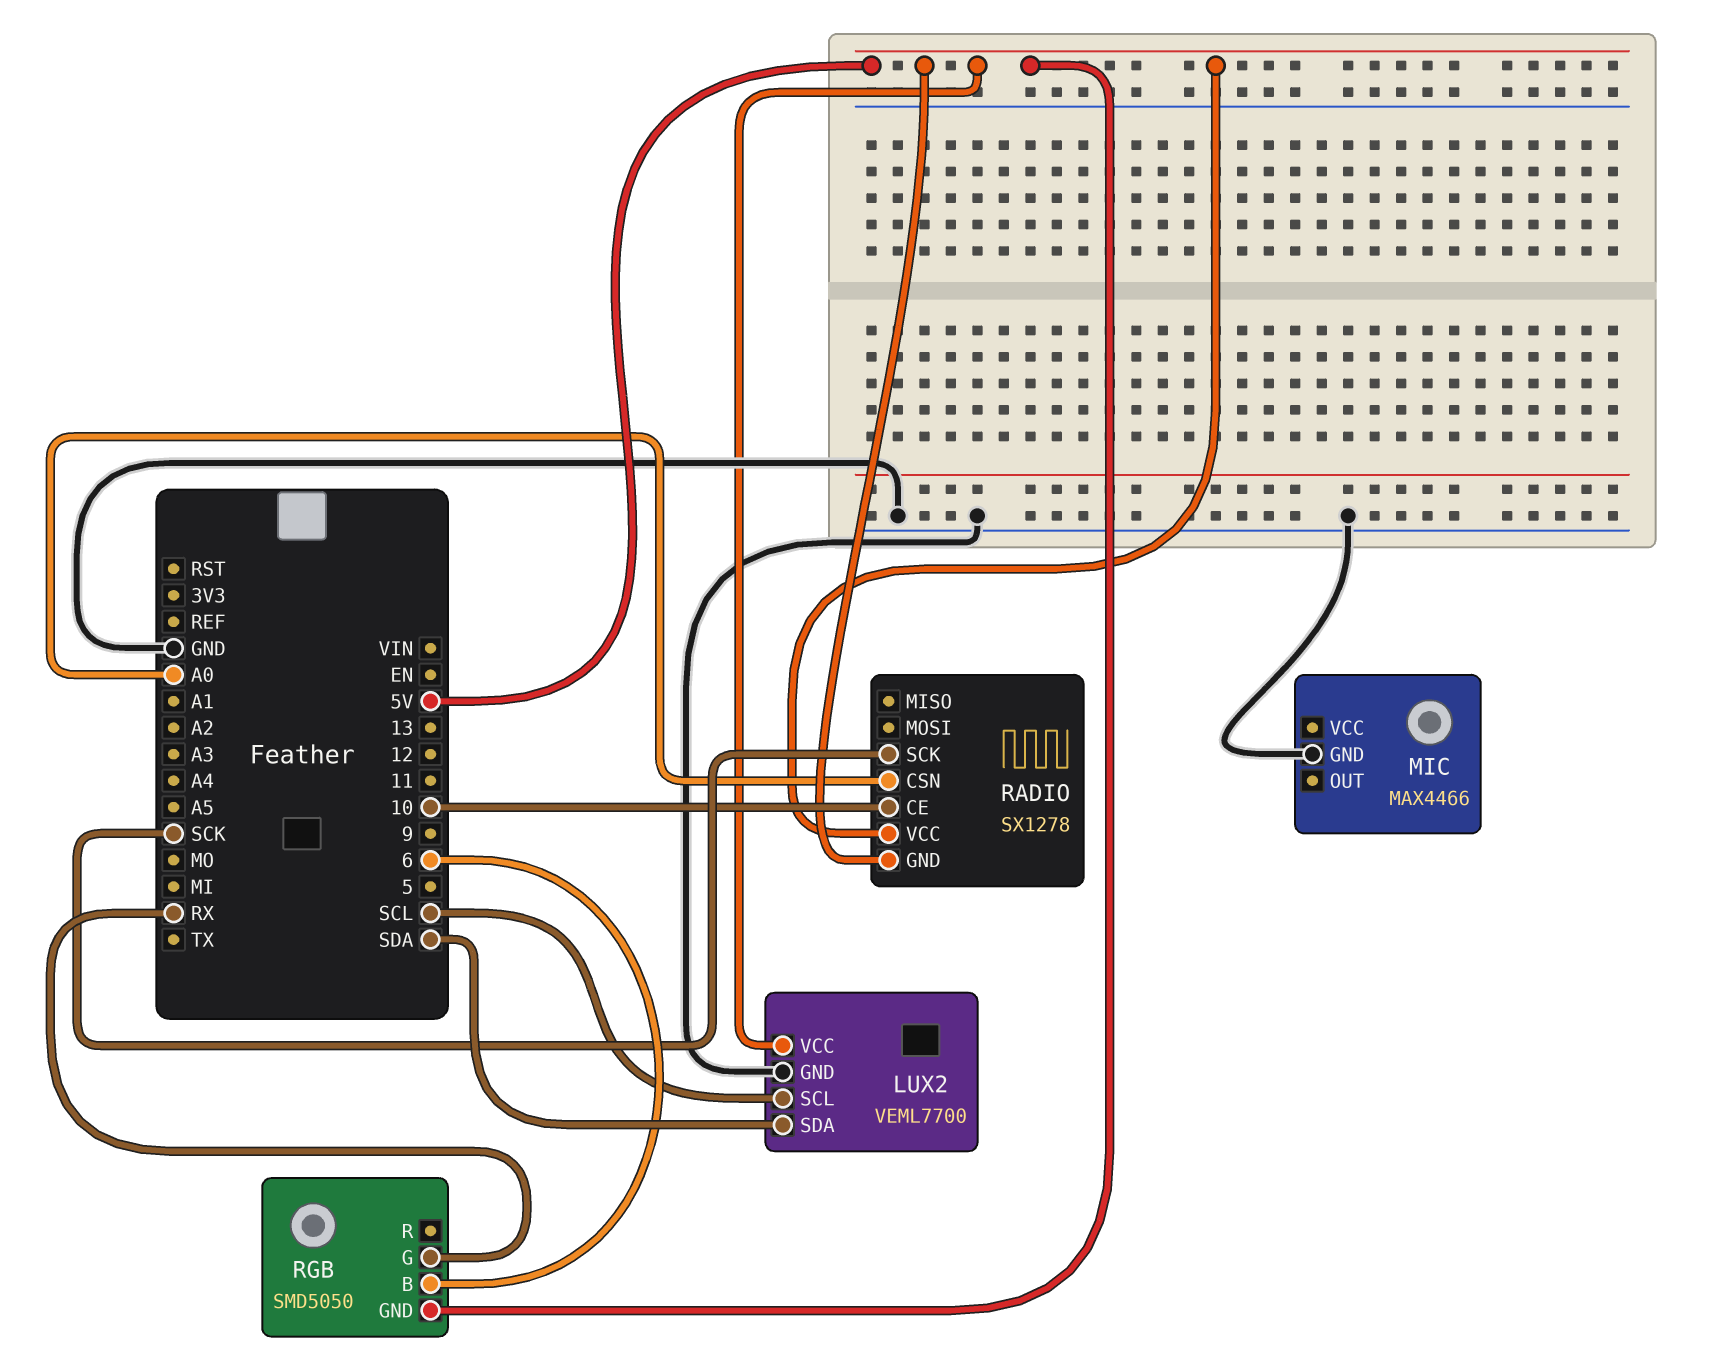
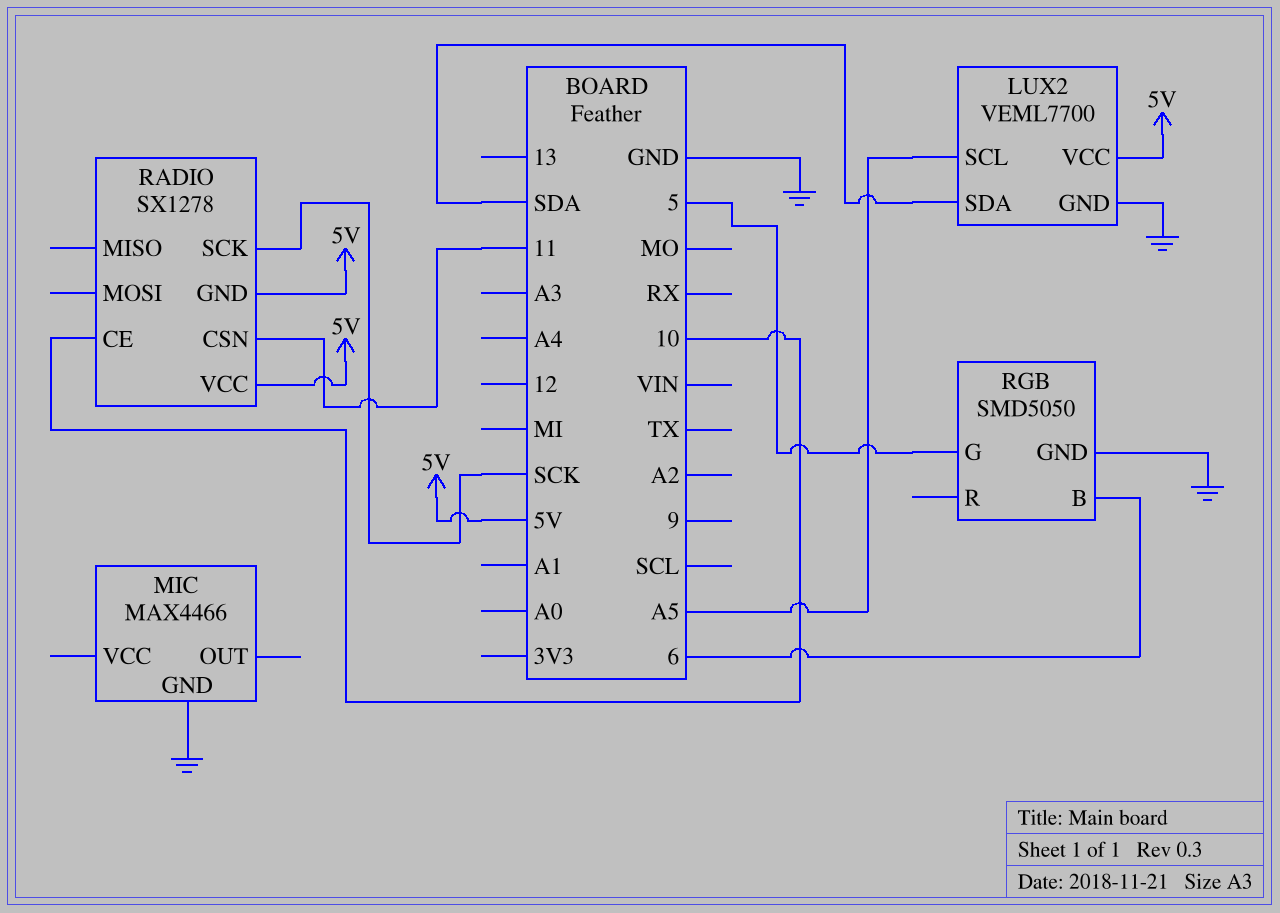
LUX2 pin SCL: SCL -> A5
RADIO pin CSN: A0 -> 11
RGB pin G: RX -> 5
RGB pin GND: 5V -> GND

